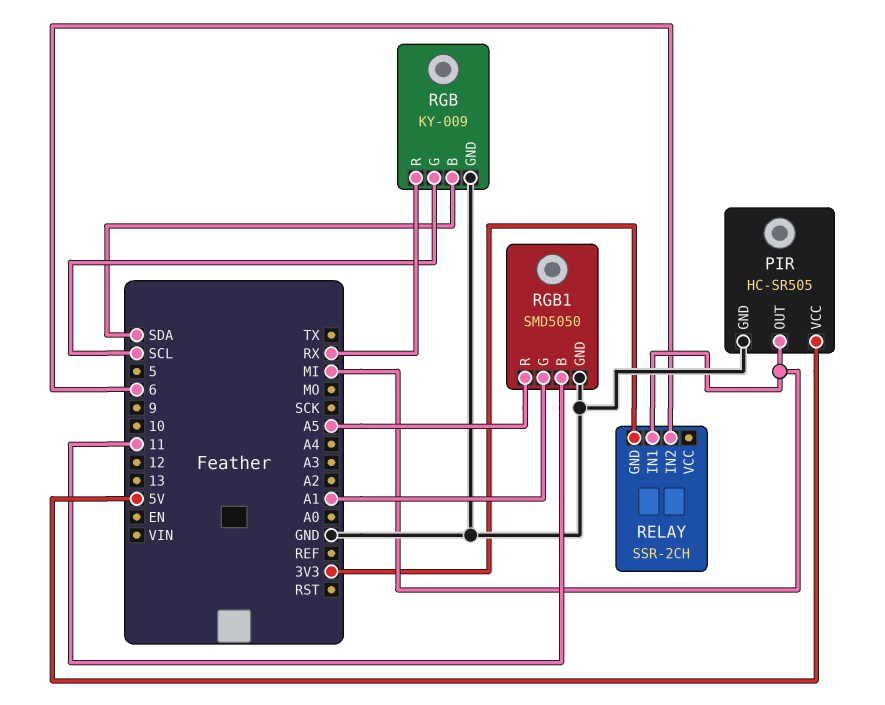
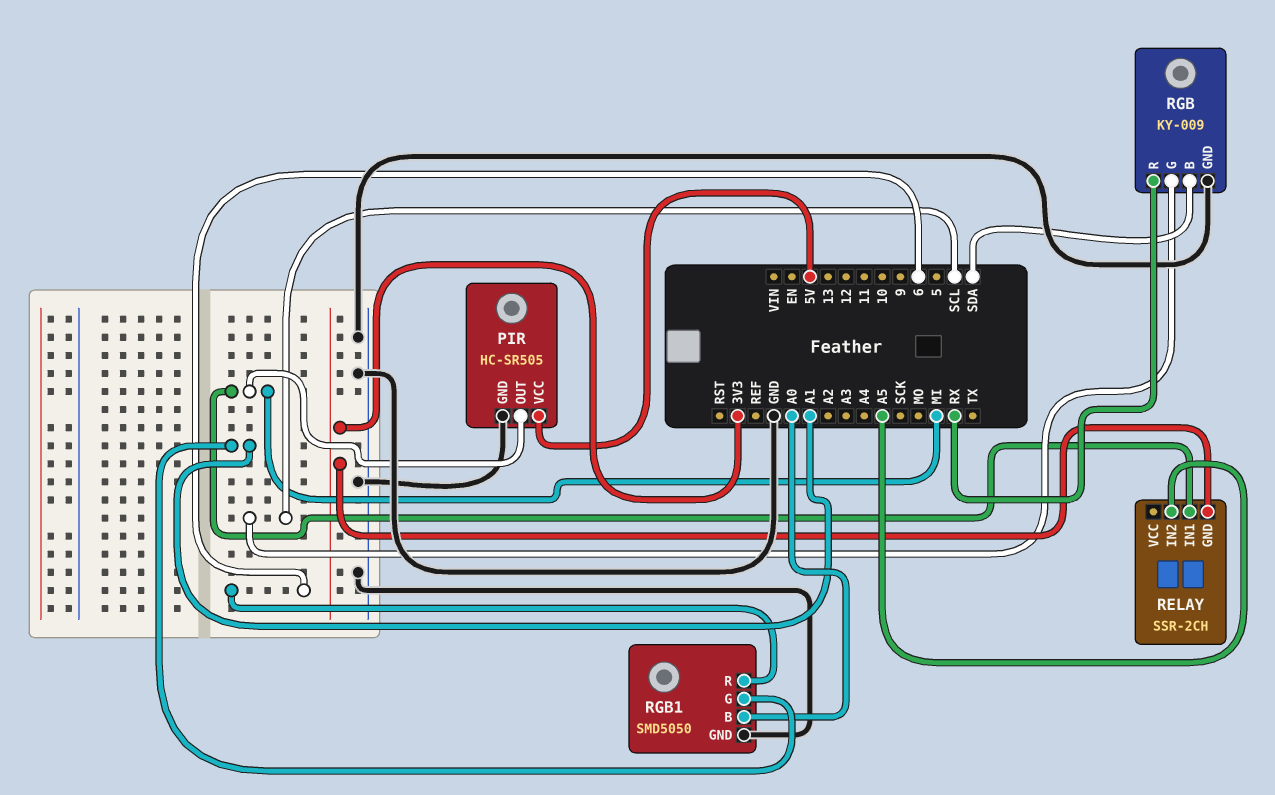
RELAY pin IN2: 6 -> A5
RGB1 pin B: 11 -> A0
RGB1 pin R: A5 -> 6

